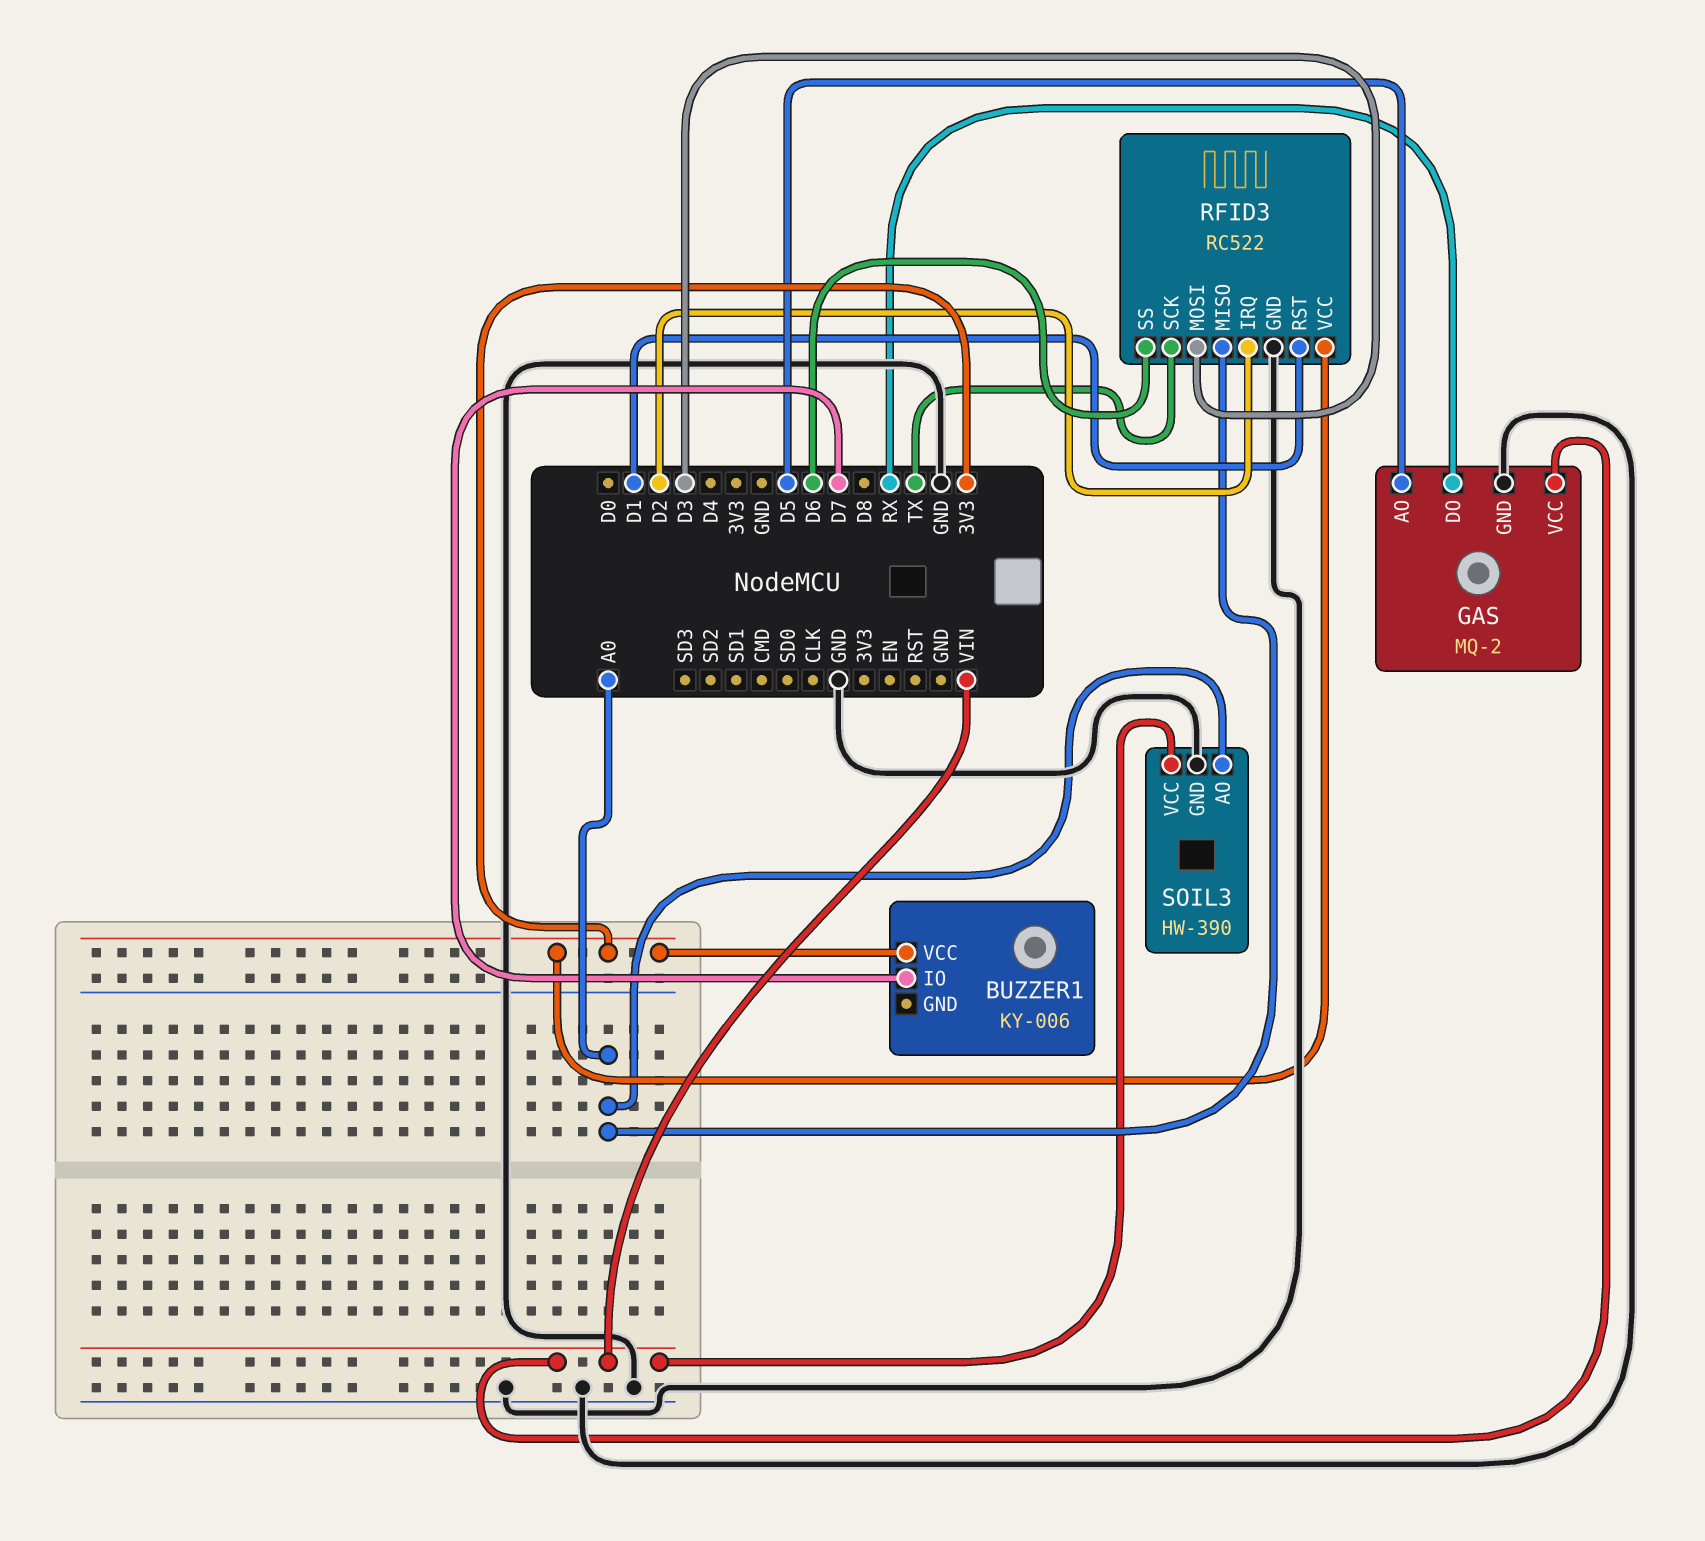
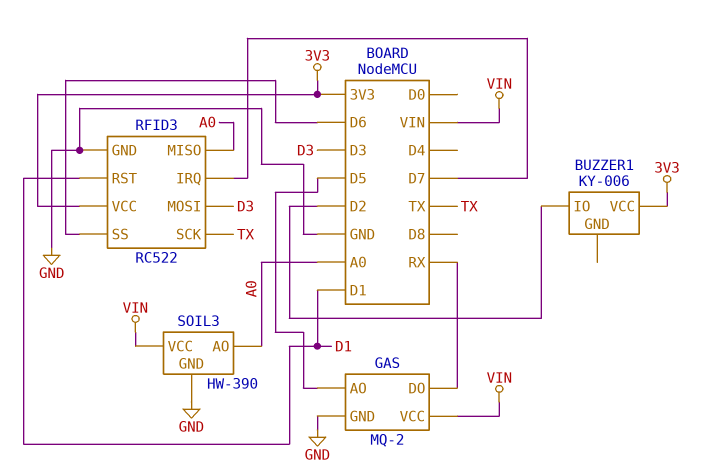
BUZZER1 pin IO: D7 -> D2
RFID3 pin IRQ: D2 -> D7

